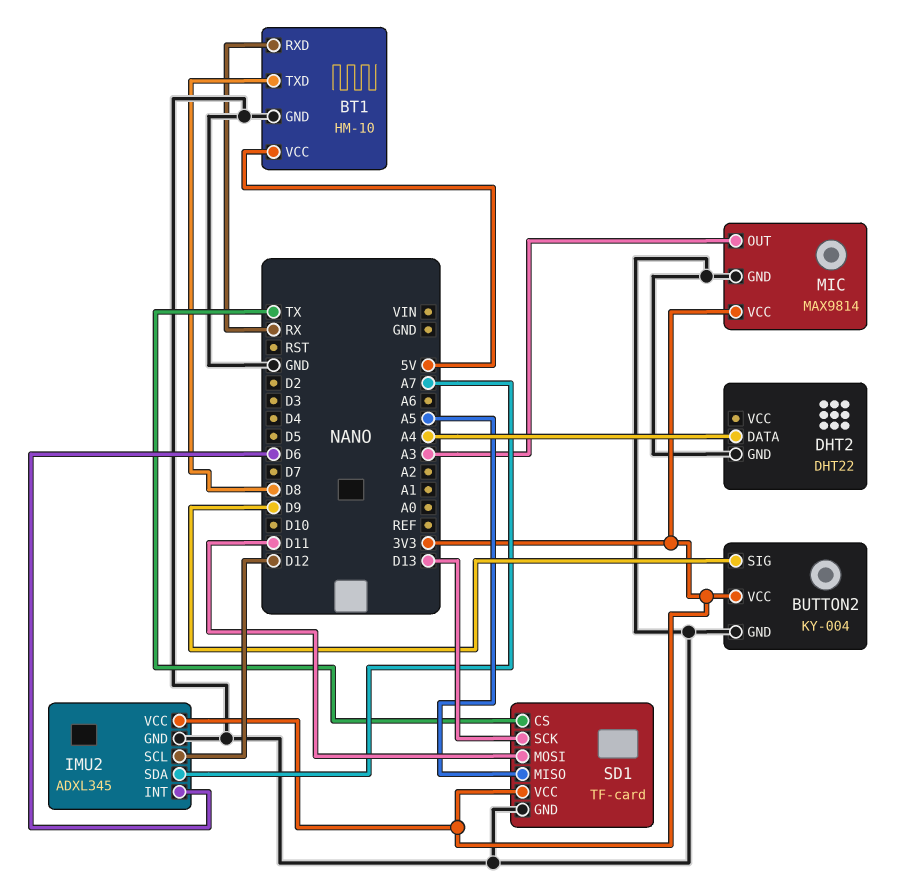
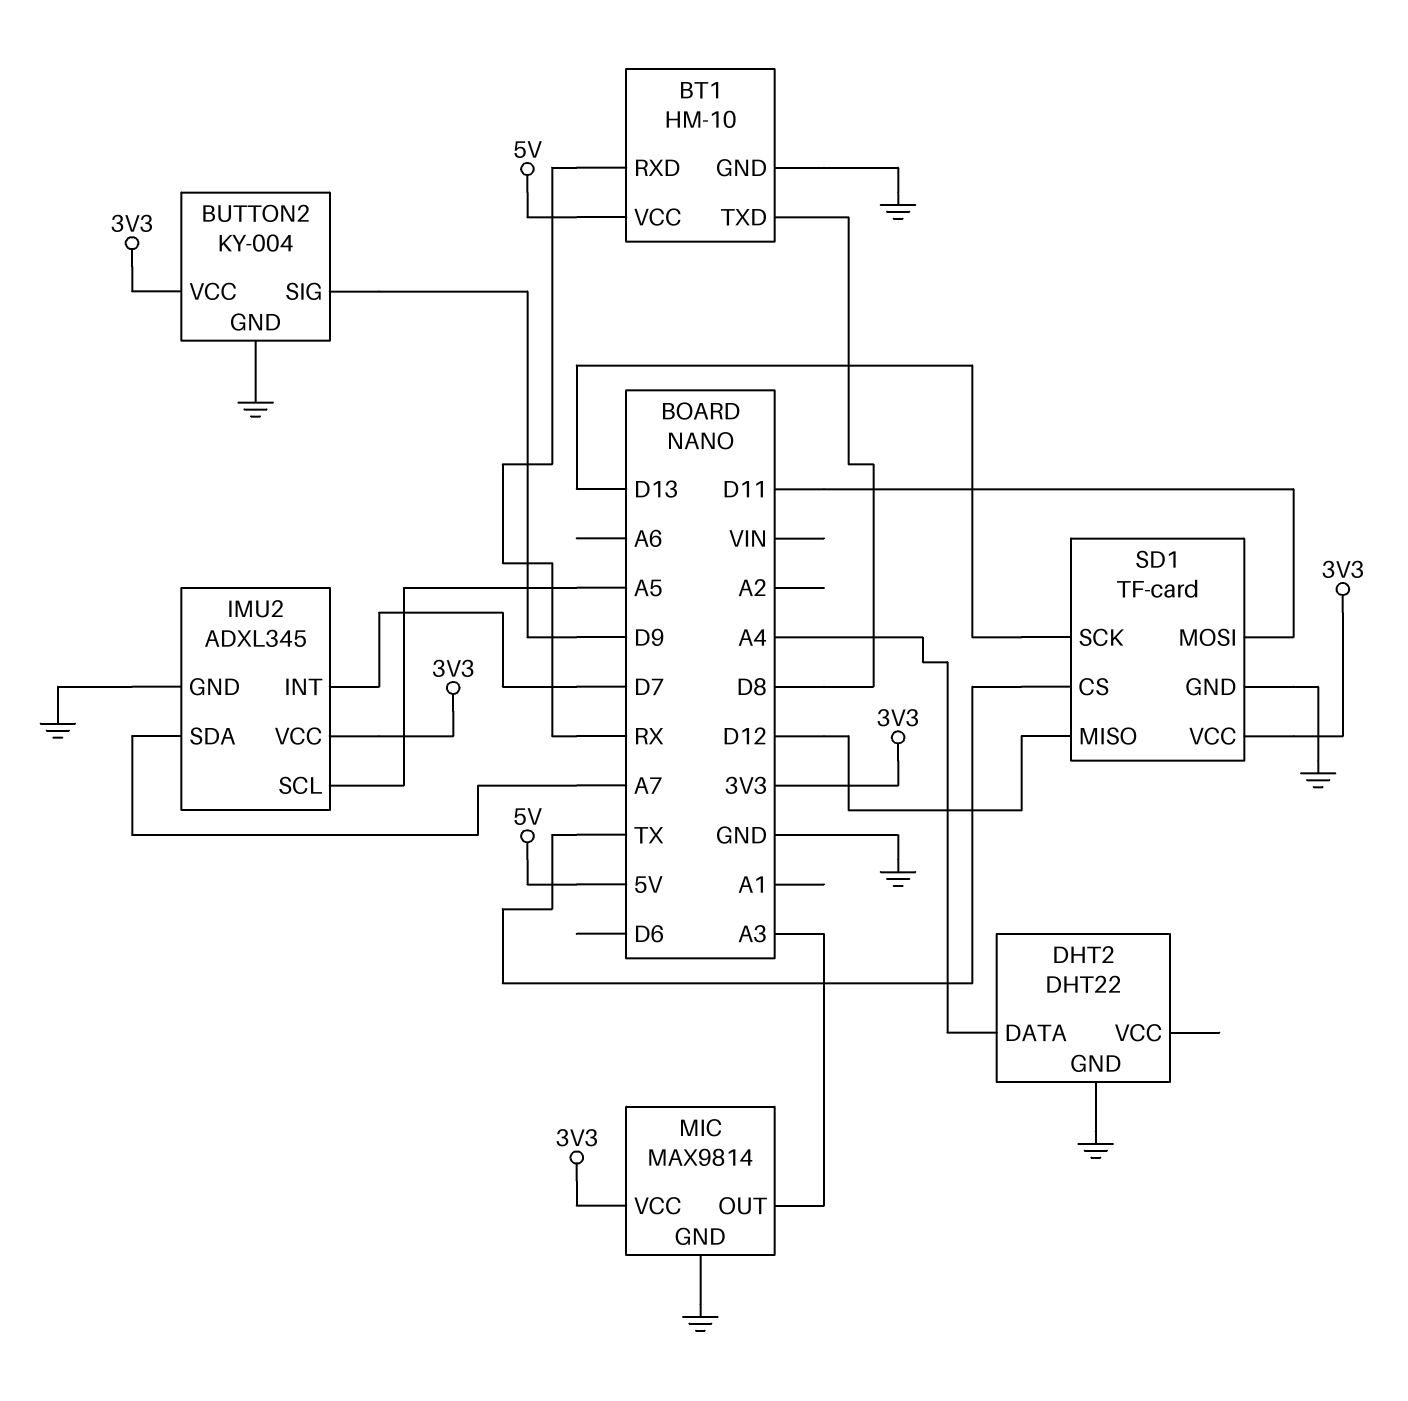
IMU2 pin INT: D6 -> D7
IMU2 pin SCL: D12 -> A5
SD1 pin MISO: A5 -> D12

